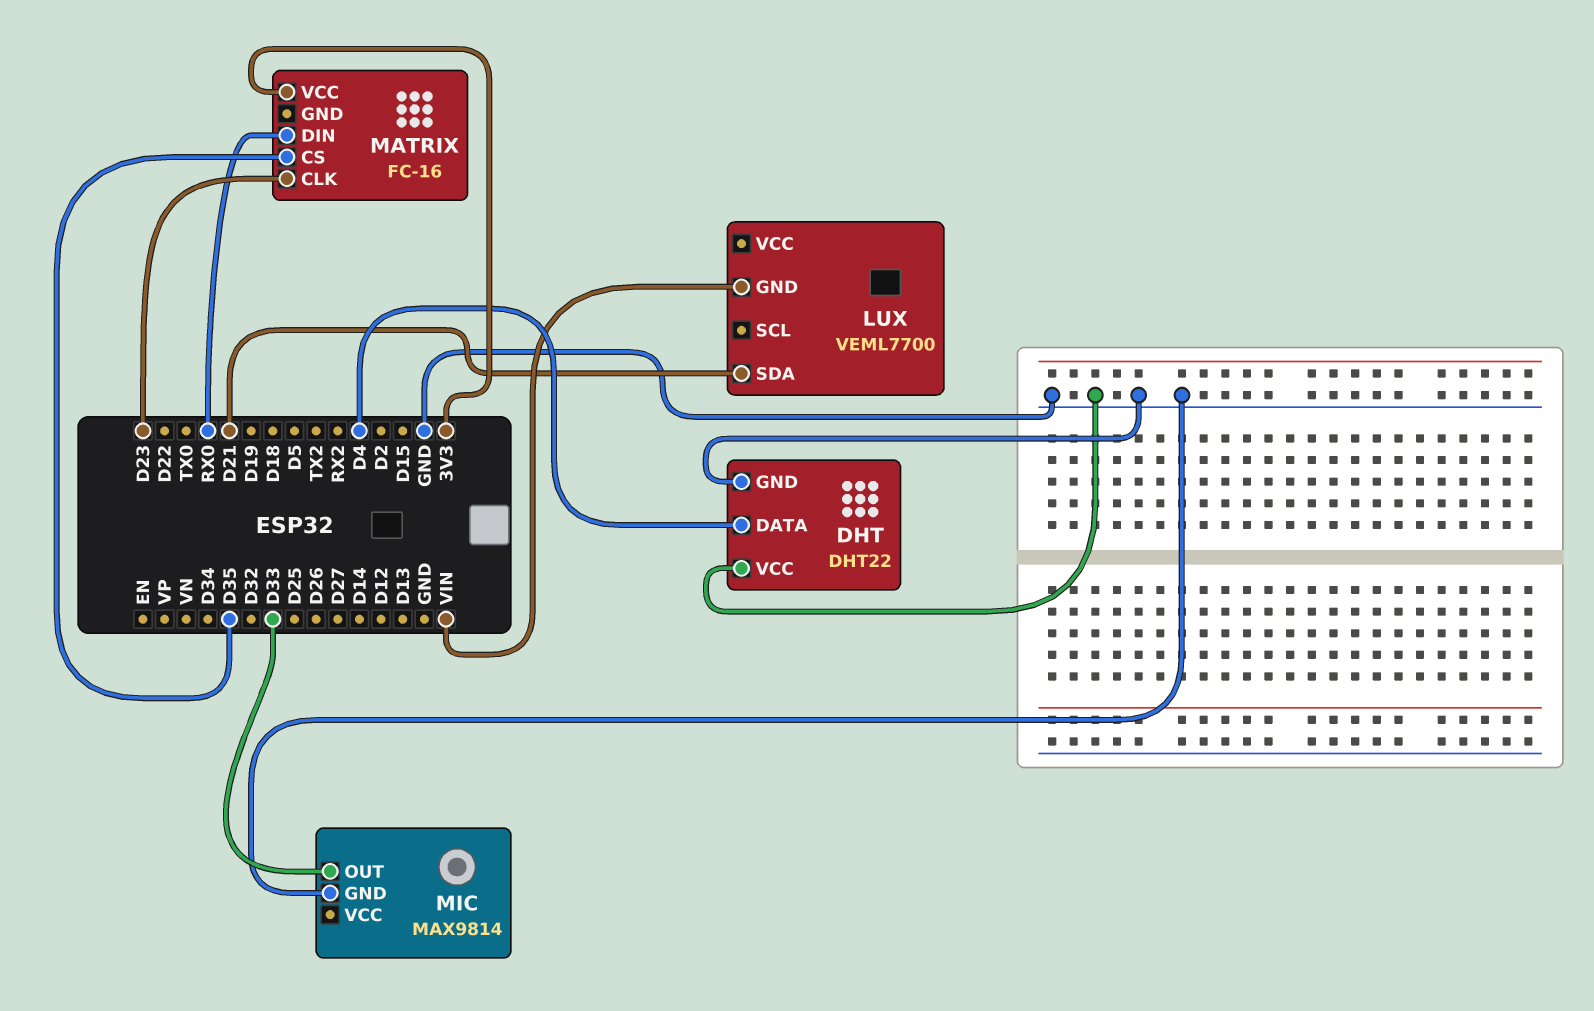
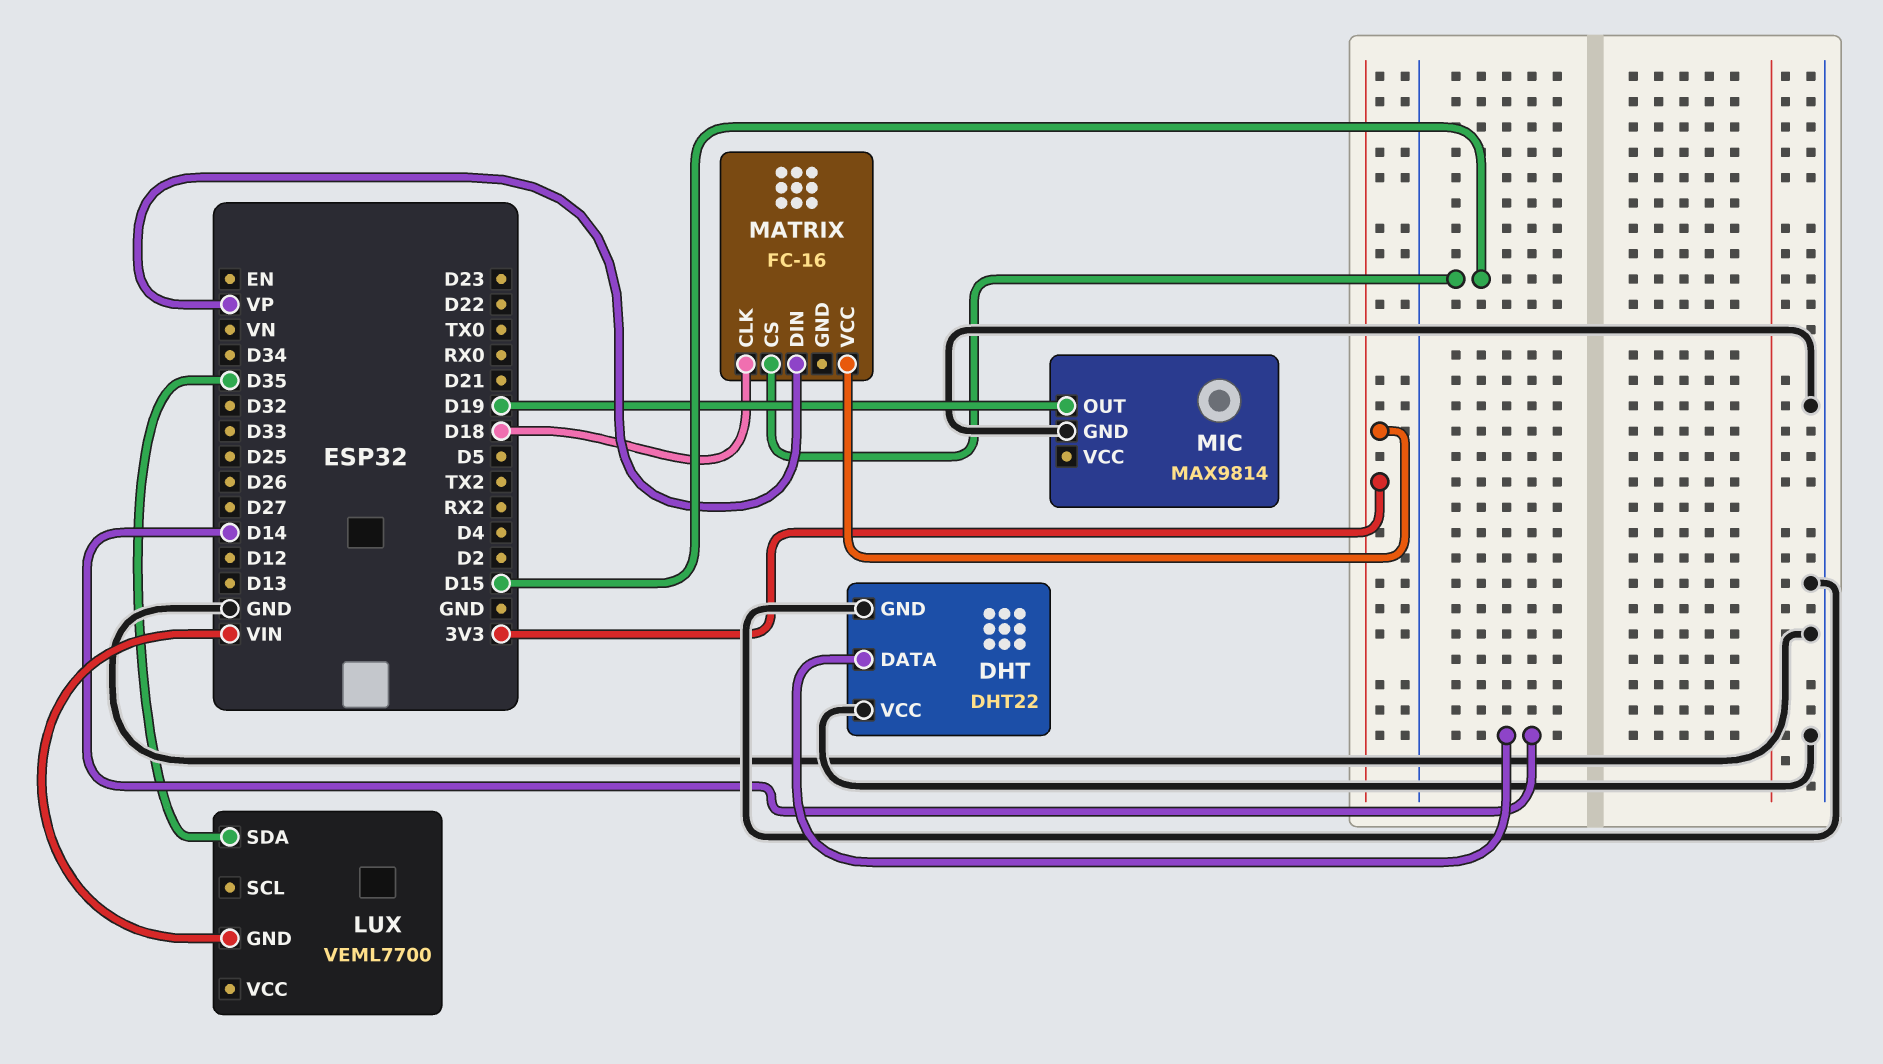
DHT pin DATA: D4 -> D14
LUX pin SDA: D21 -> D35
MATRIX pin CLK: D23 -> D18
MATRIX pin CS: D35 -> D15
MATRIX pin DIN: RX0 -> VP
MIC pin OUT: D33 -> D19

